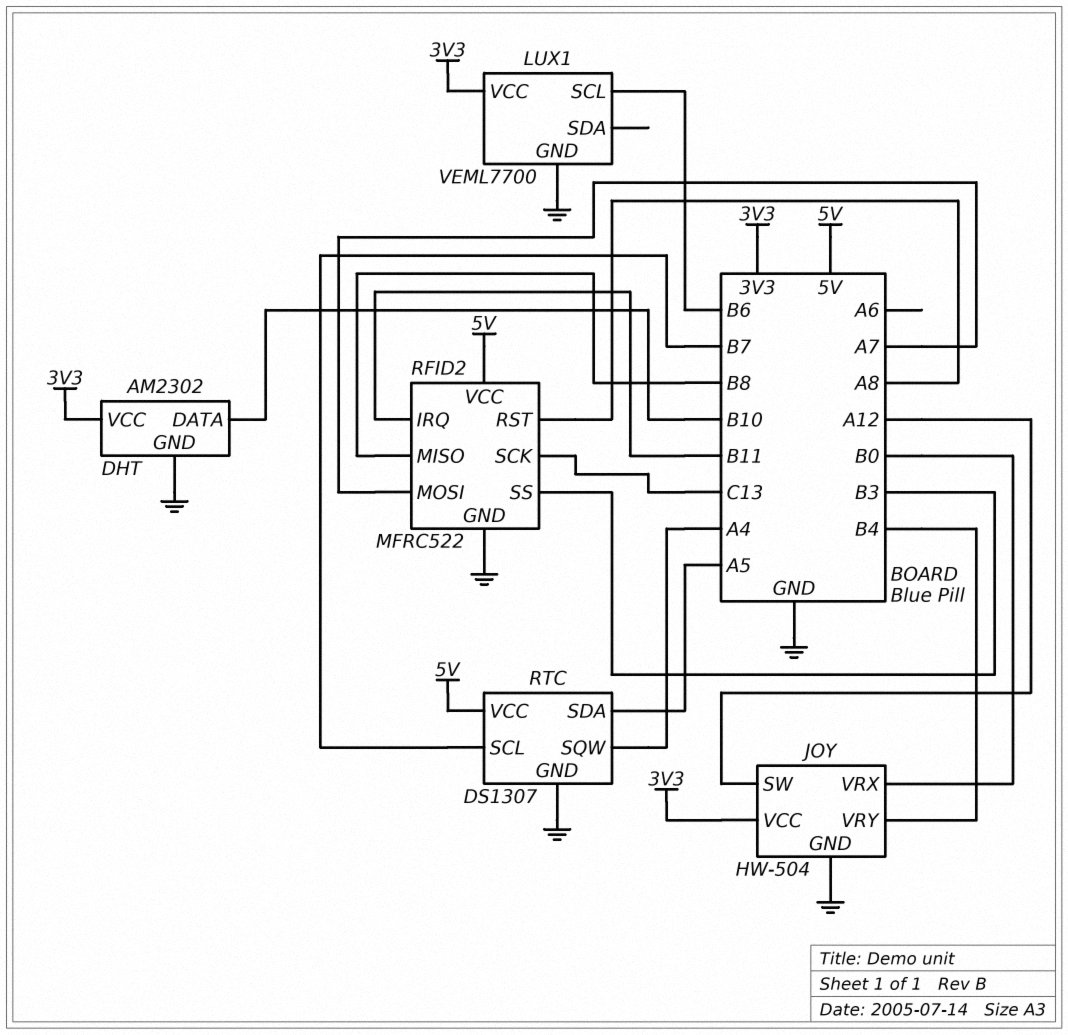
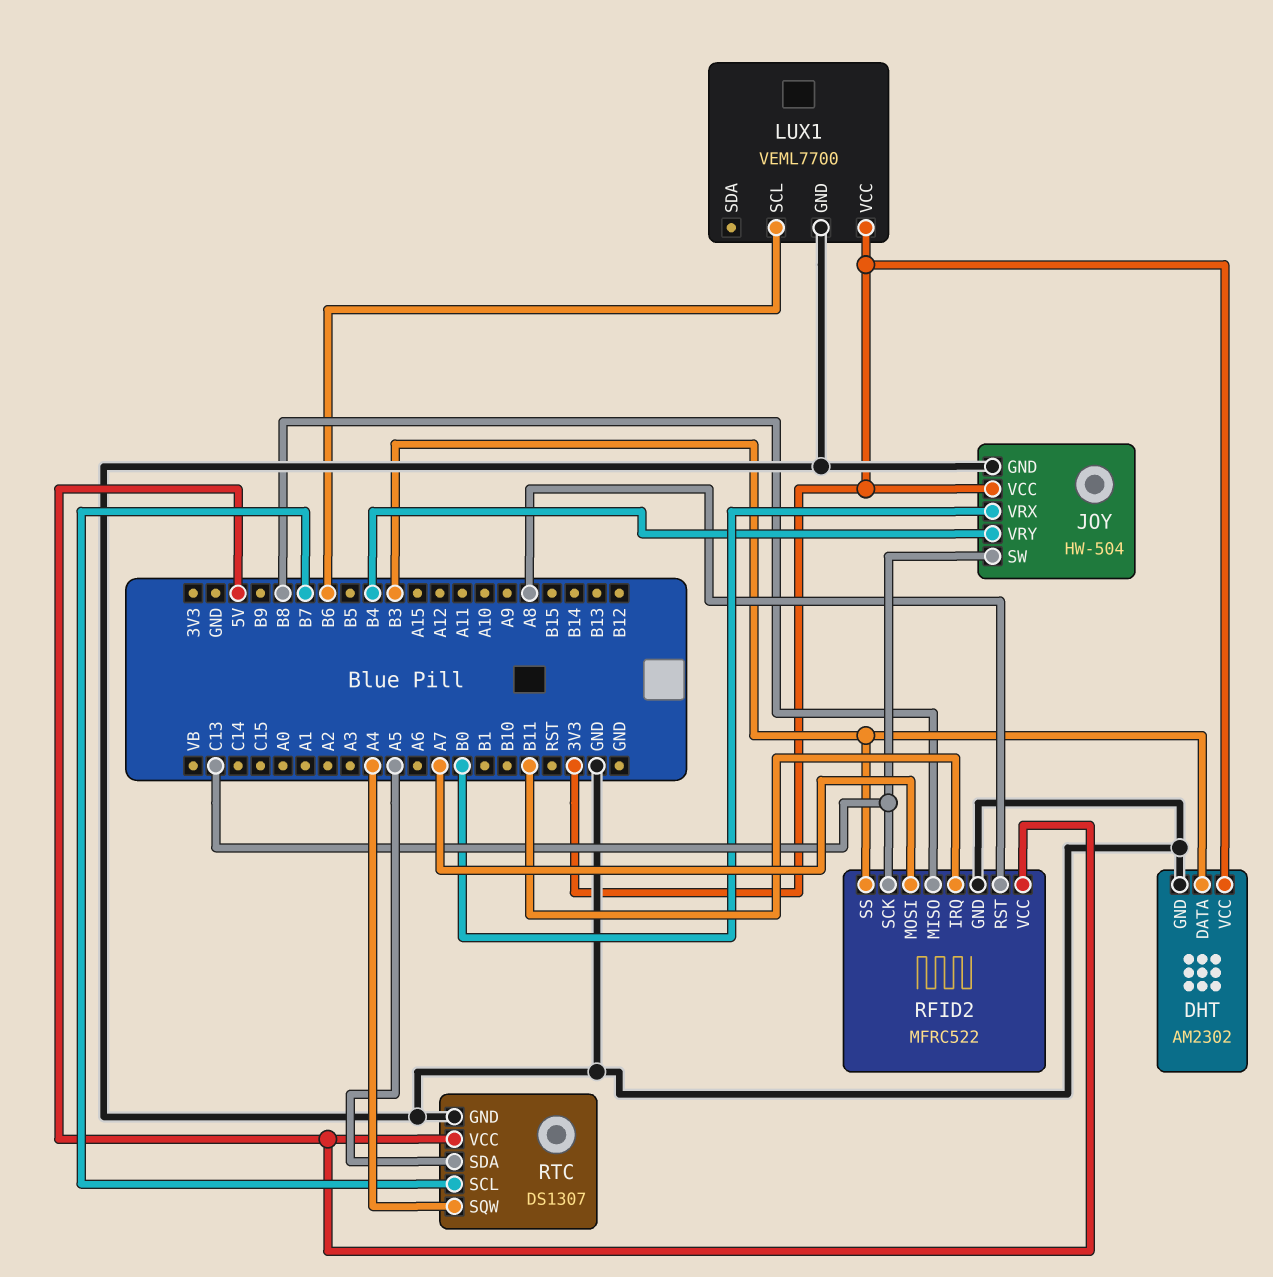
DHT pin DATA: B10 -> B3
JOY pin SW: A12 -> C13

